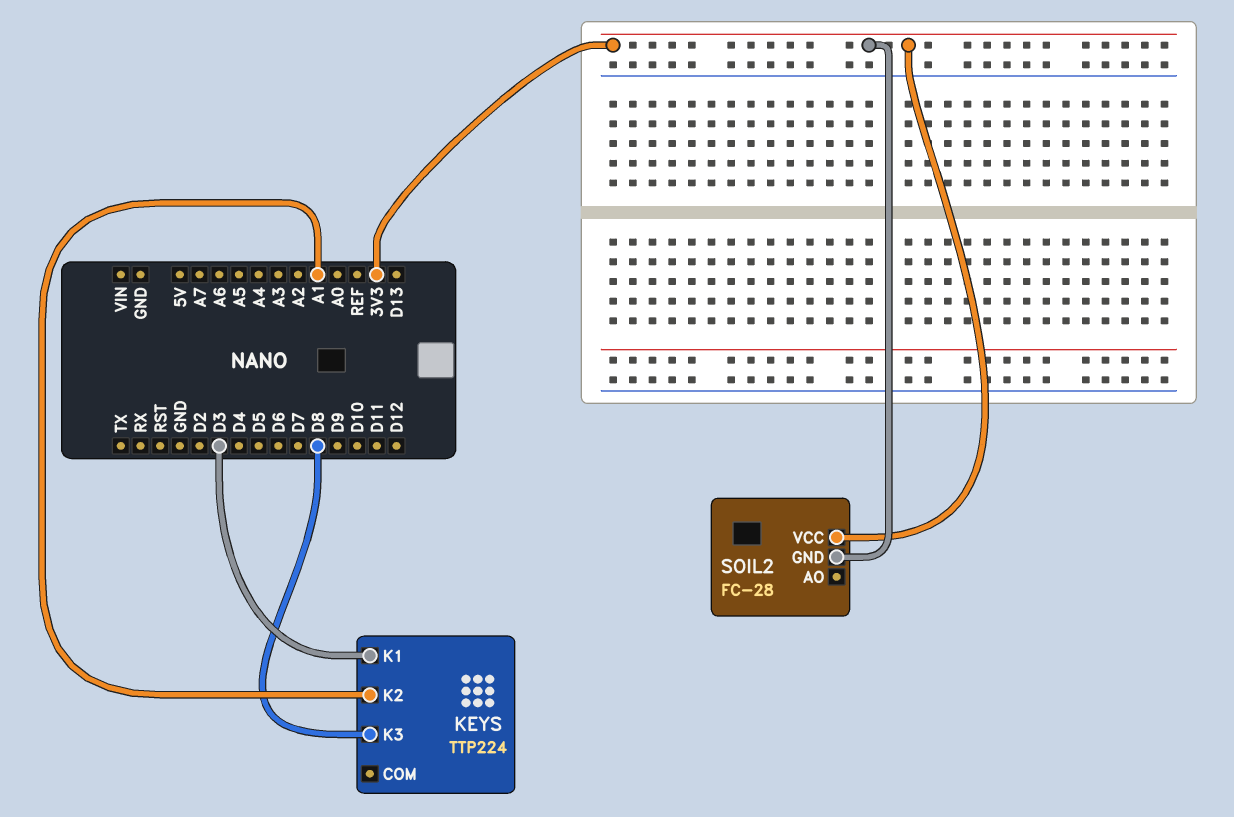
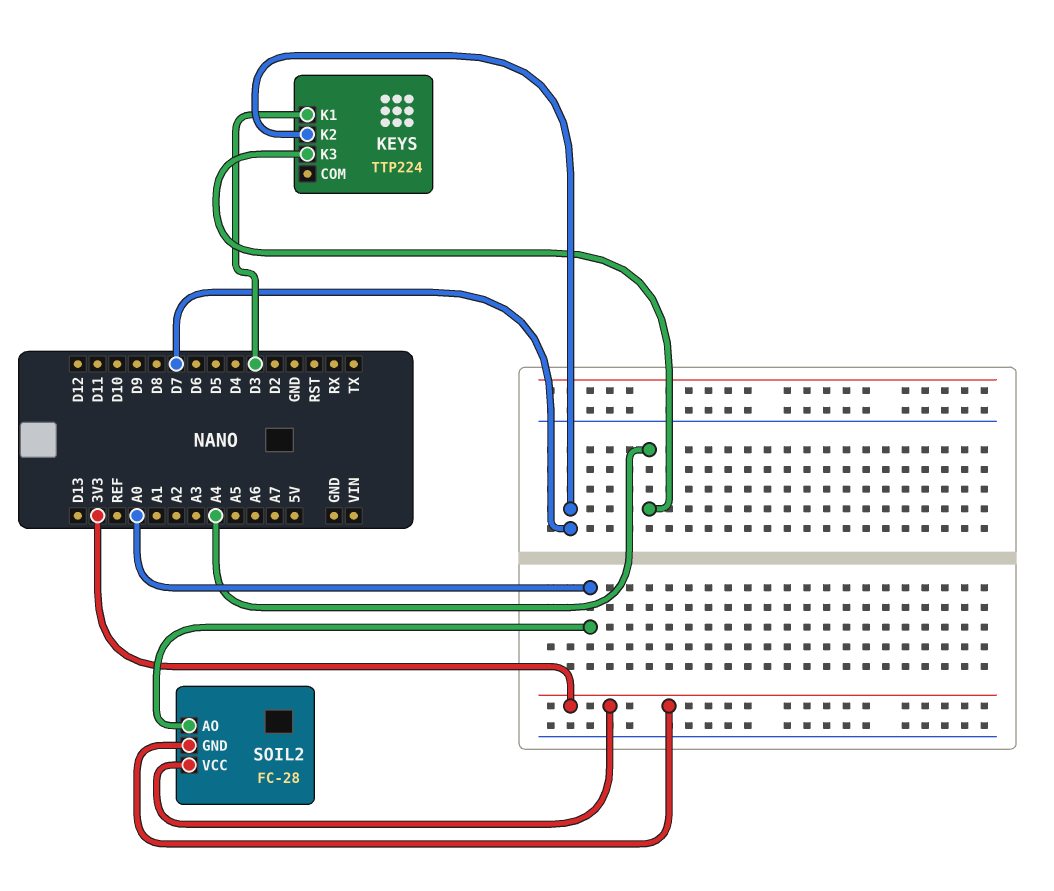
KEYS pin K2: A1 -> D7
KEYS pin K3: D8 -> A4
SOIL2 pin AO: none -> A0

